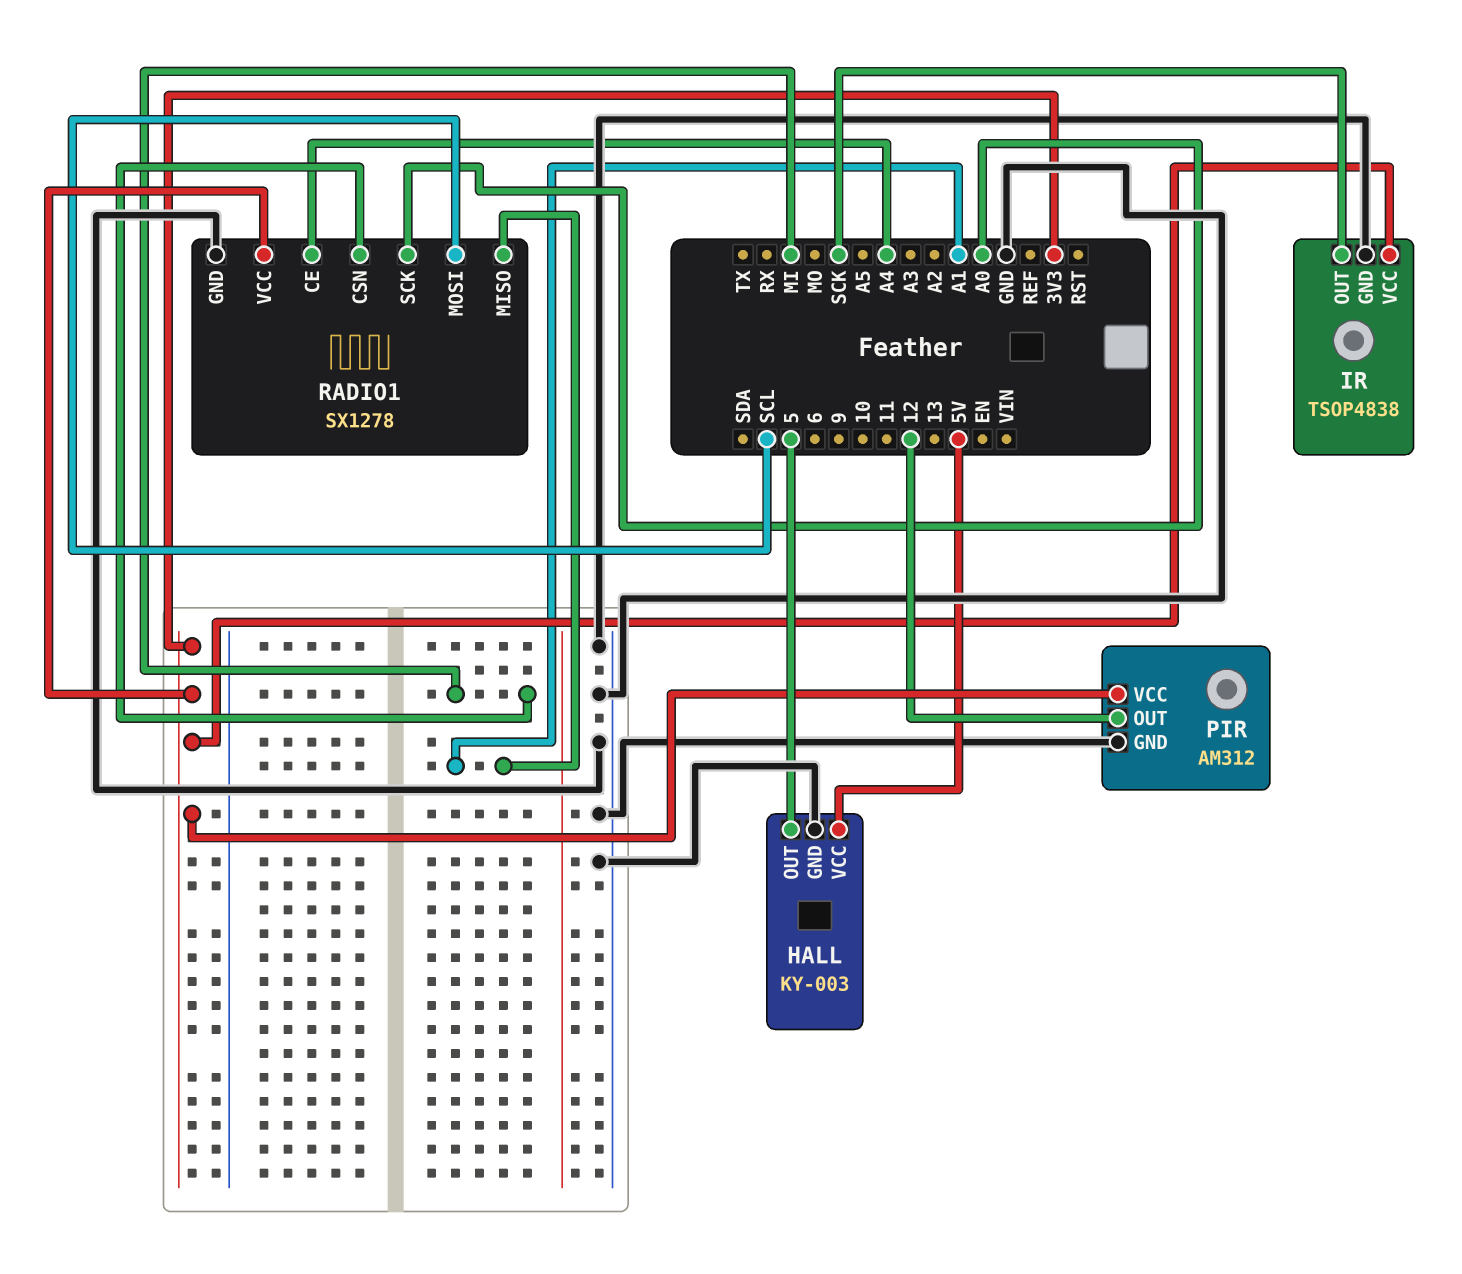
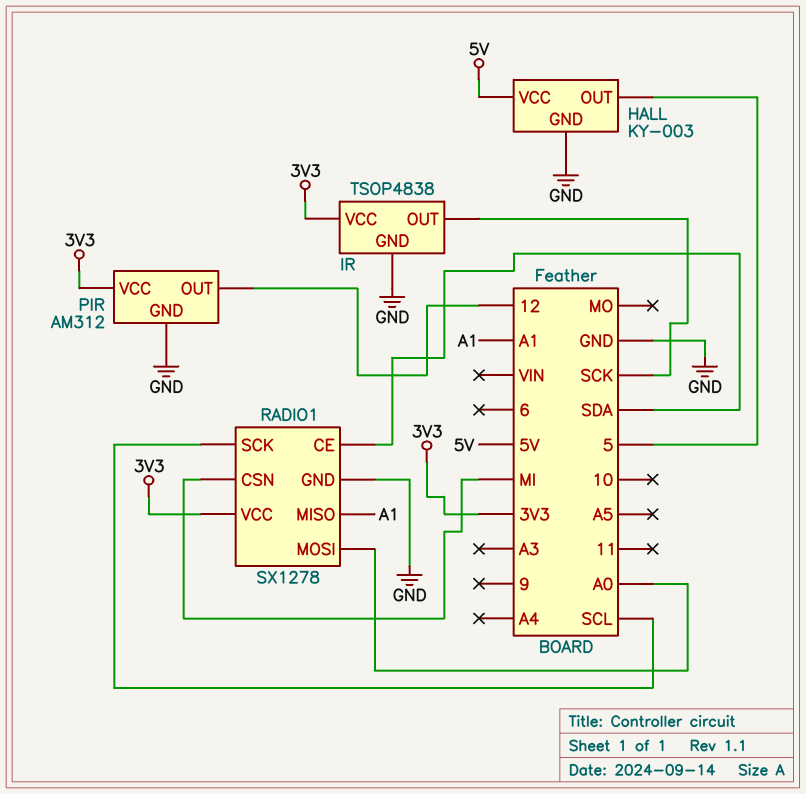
RADIO1 pin CE: A4 -> SDA
RADIO1 pin MOSI: SCL -> A0
RADIO1 pin SCK: A0 -> SCL

